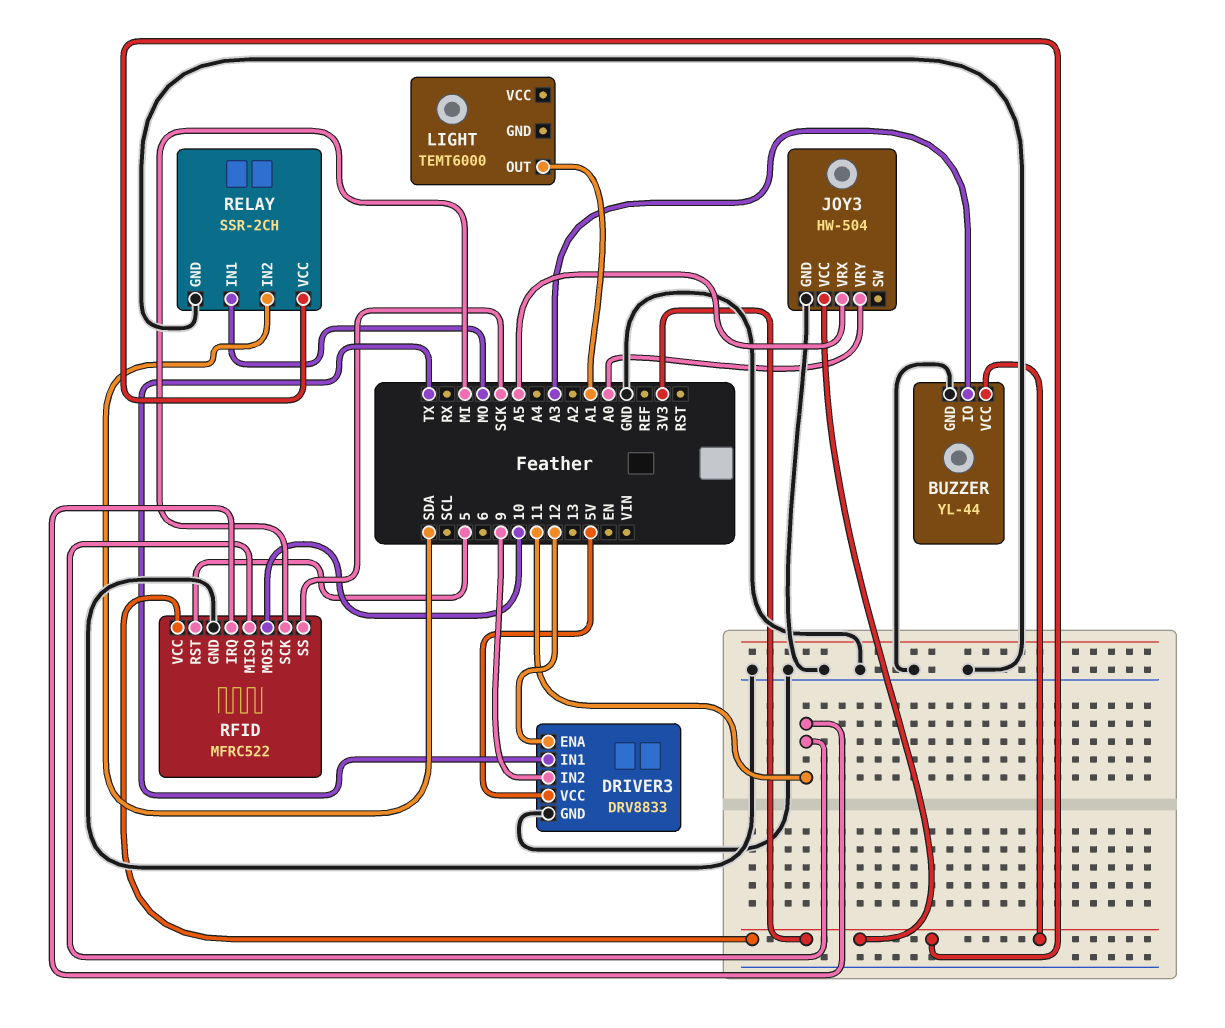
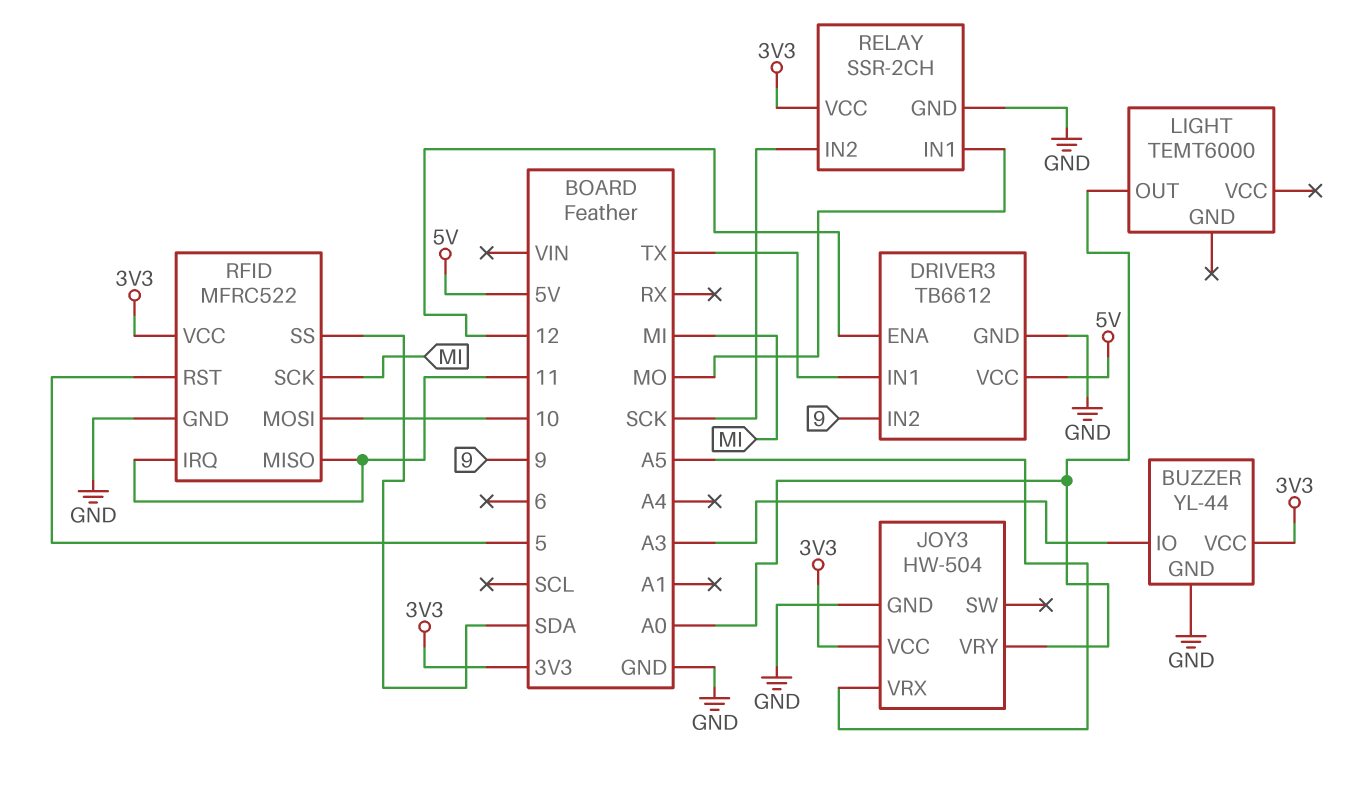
DRIVER3: DRV8833 -> TB6612
LIGHT pin OUT: A1 -> A0
RELAY pin IN2: SDA -> SCK
RFID pin SS: SCK -> SDA

